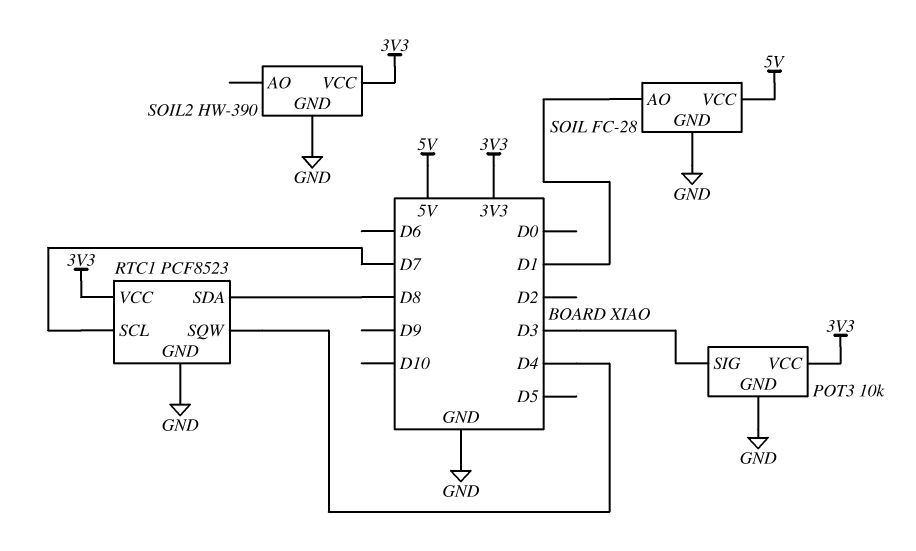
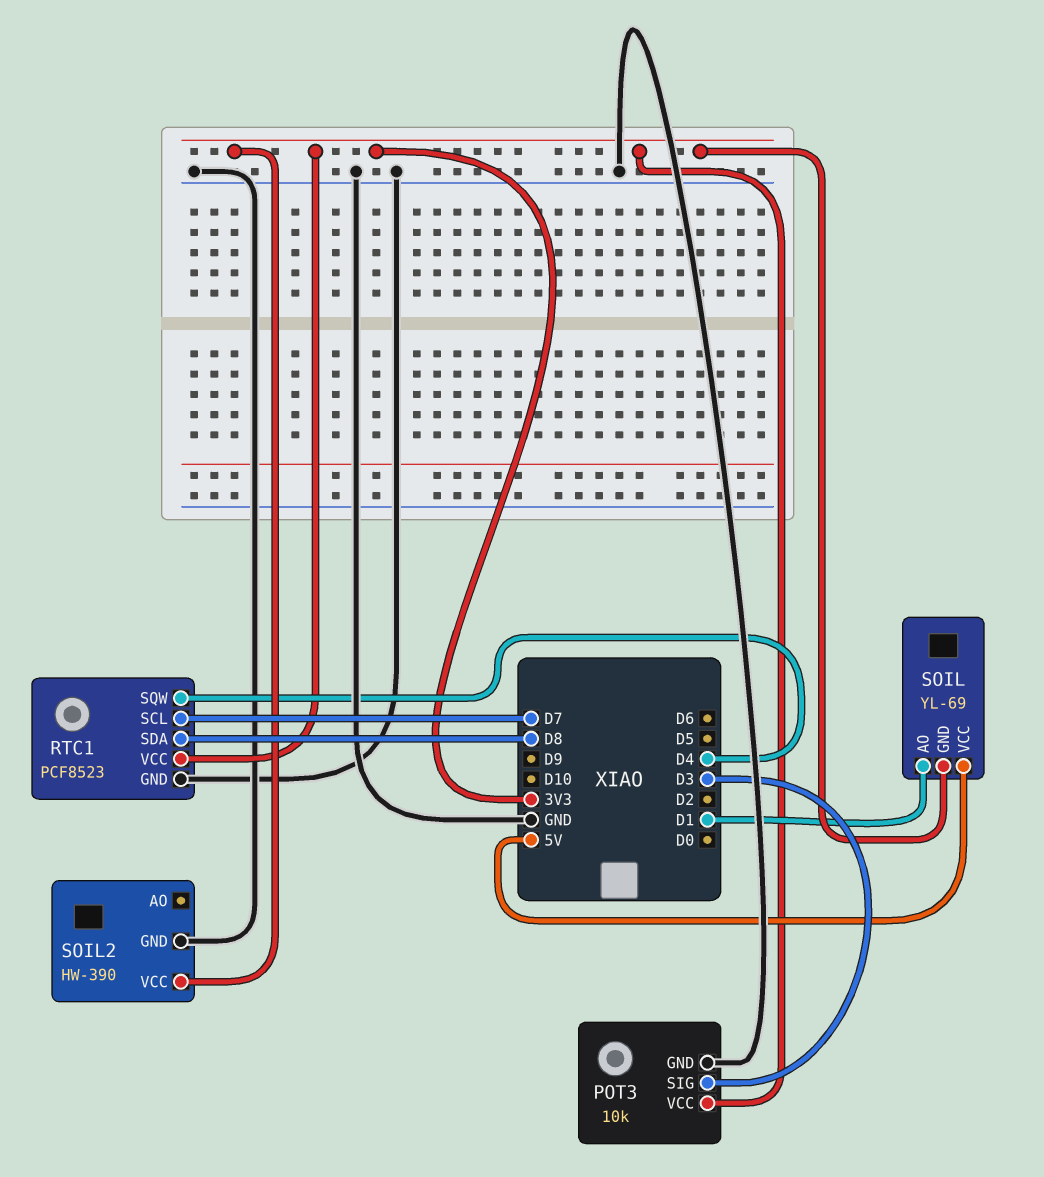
SOIL: FC-28 -> YL-69
SOIL pin GND: GND -> 3V3

